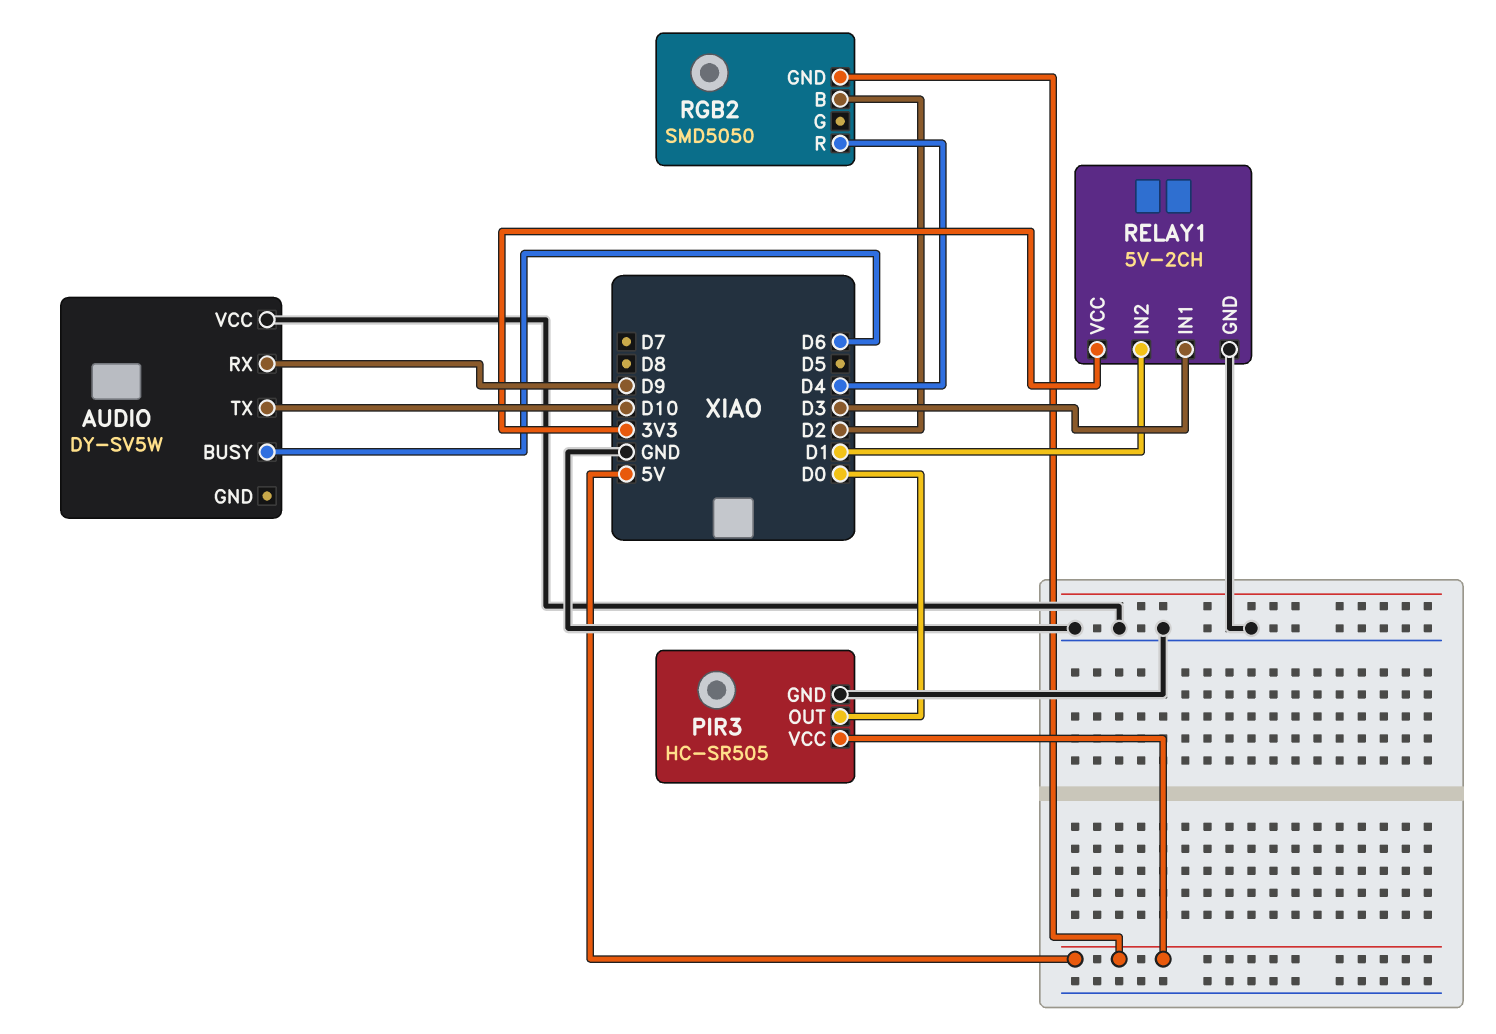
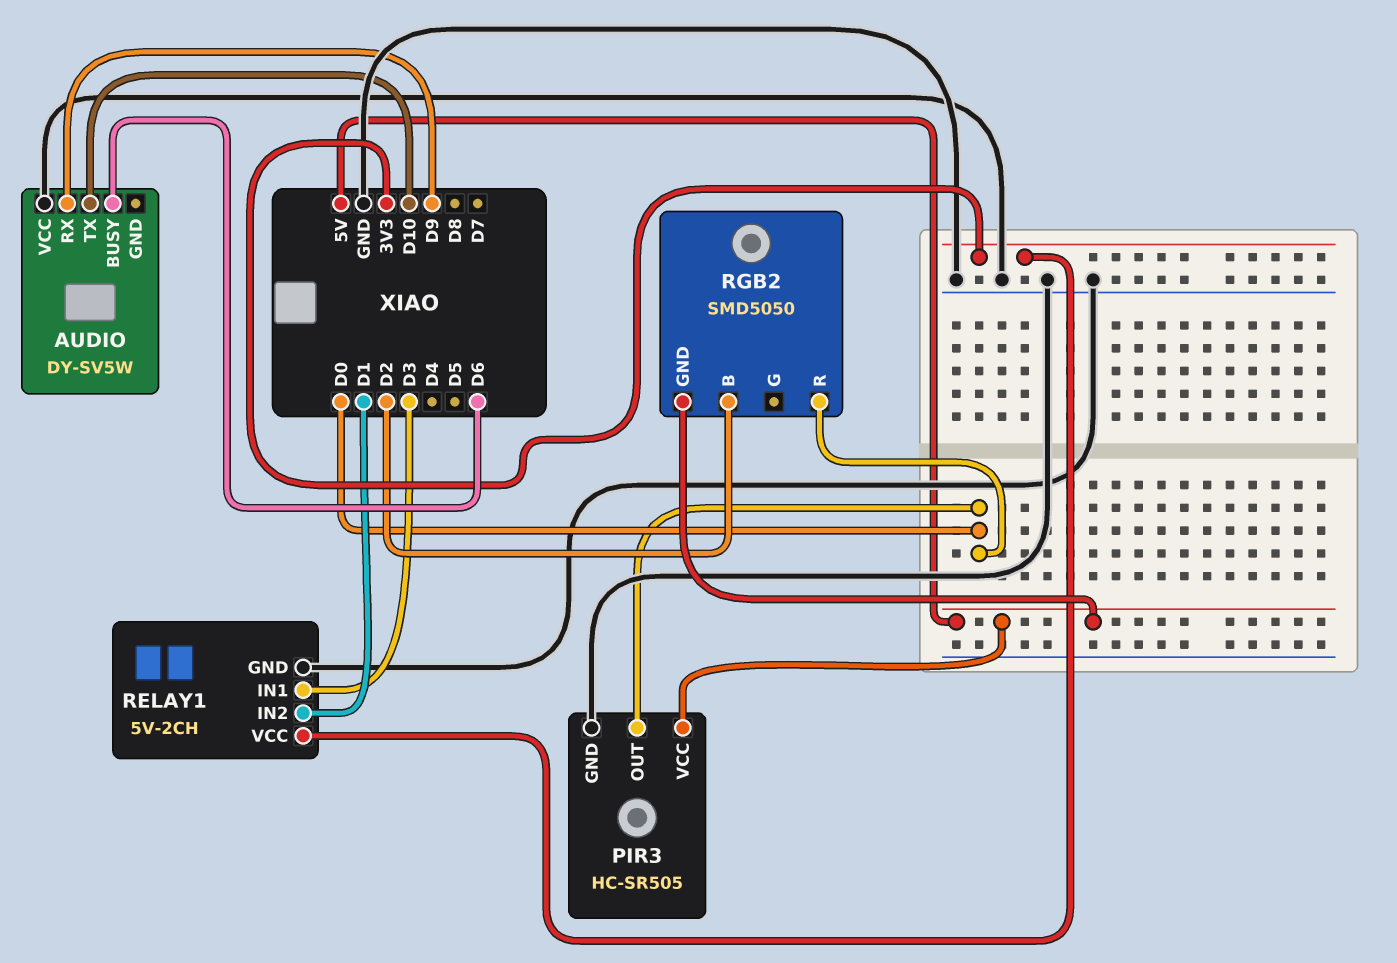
RGB2 pin R: D4 -> D0

